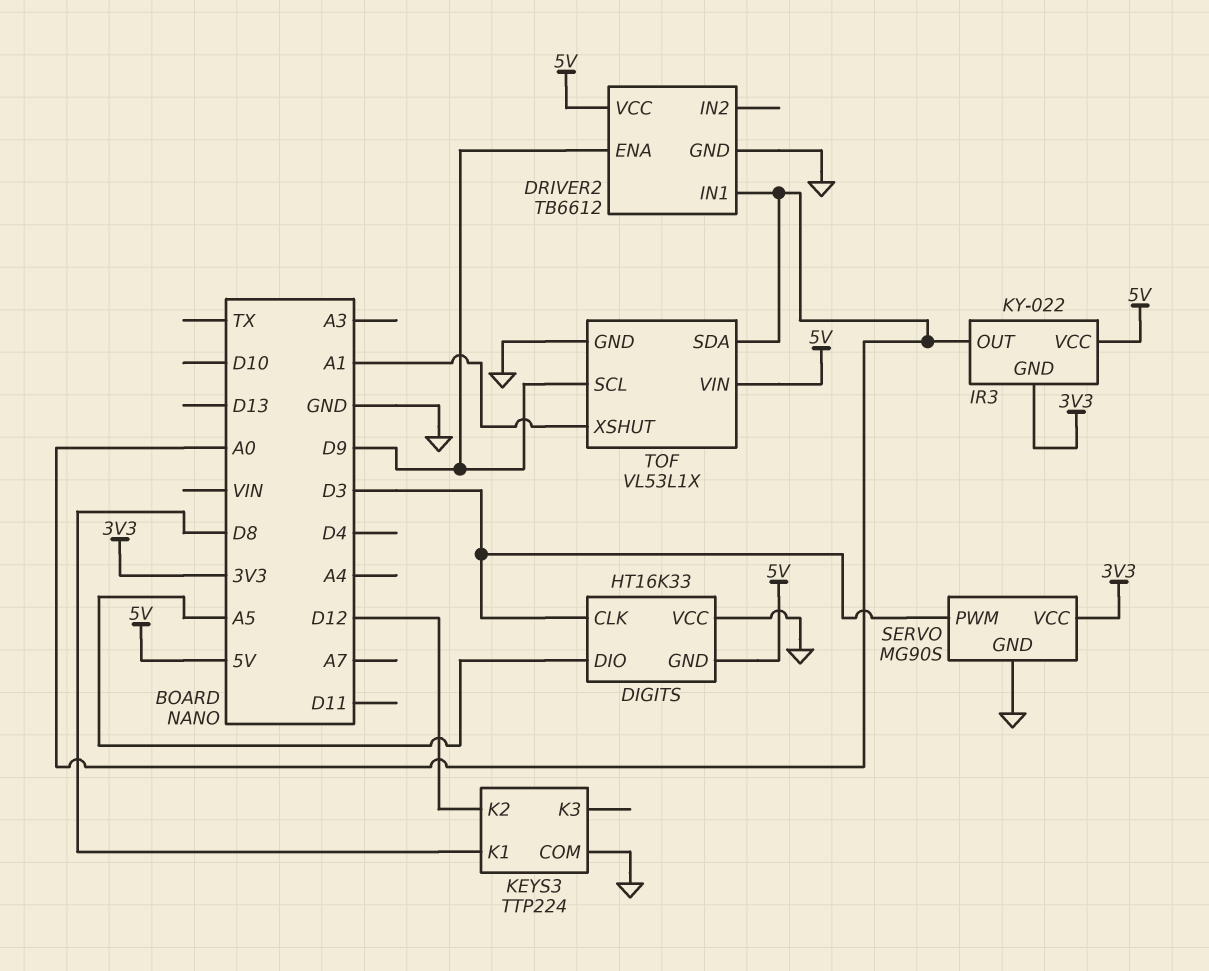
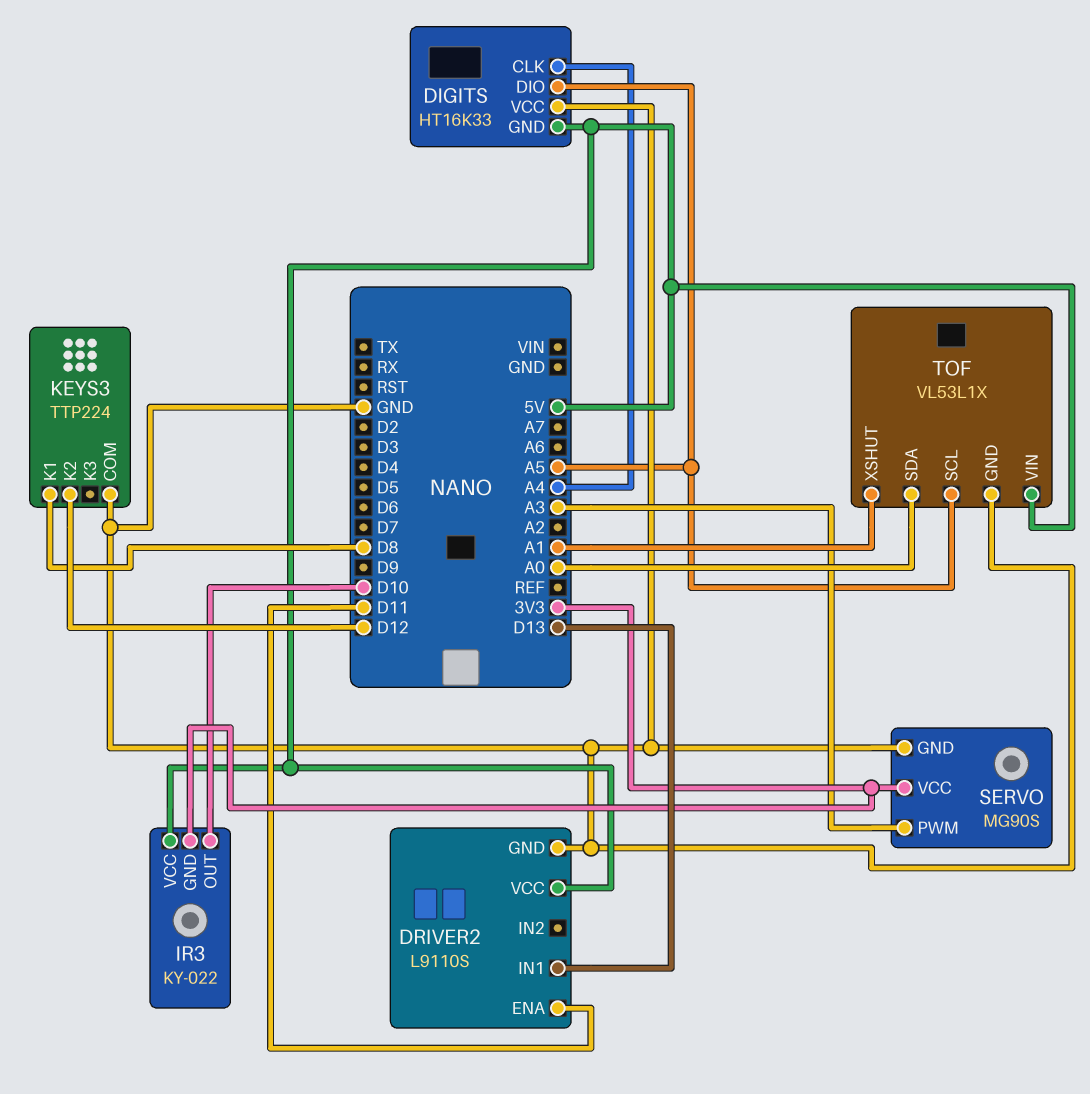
DIGITS pin CLK: D3 -> A4
DRIVER2: TB6612 -> L9110S
DRIVER2 pin ENA: D9 -> D11
DRIVER2 pin IN1: A0 -> D13
IR3 pin OUT: A0 -> D10
SERVO pin PWM: D3 -> A3
TOF pin SCL: D9 -> A5

